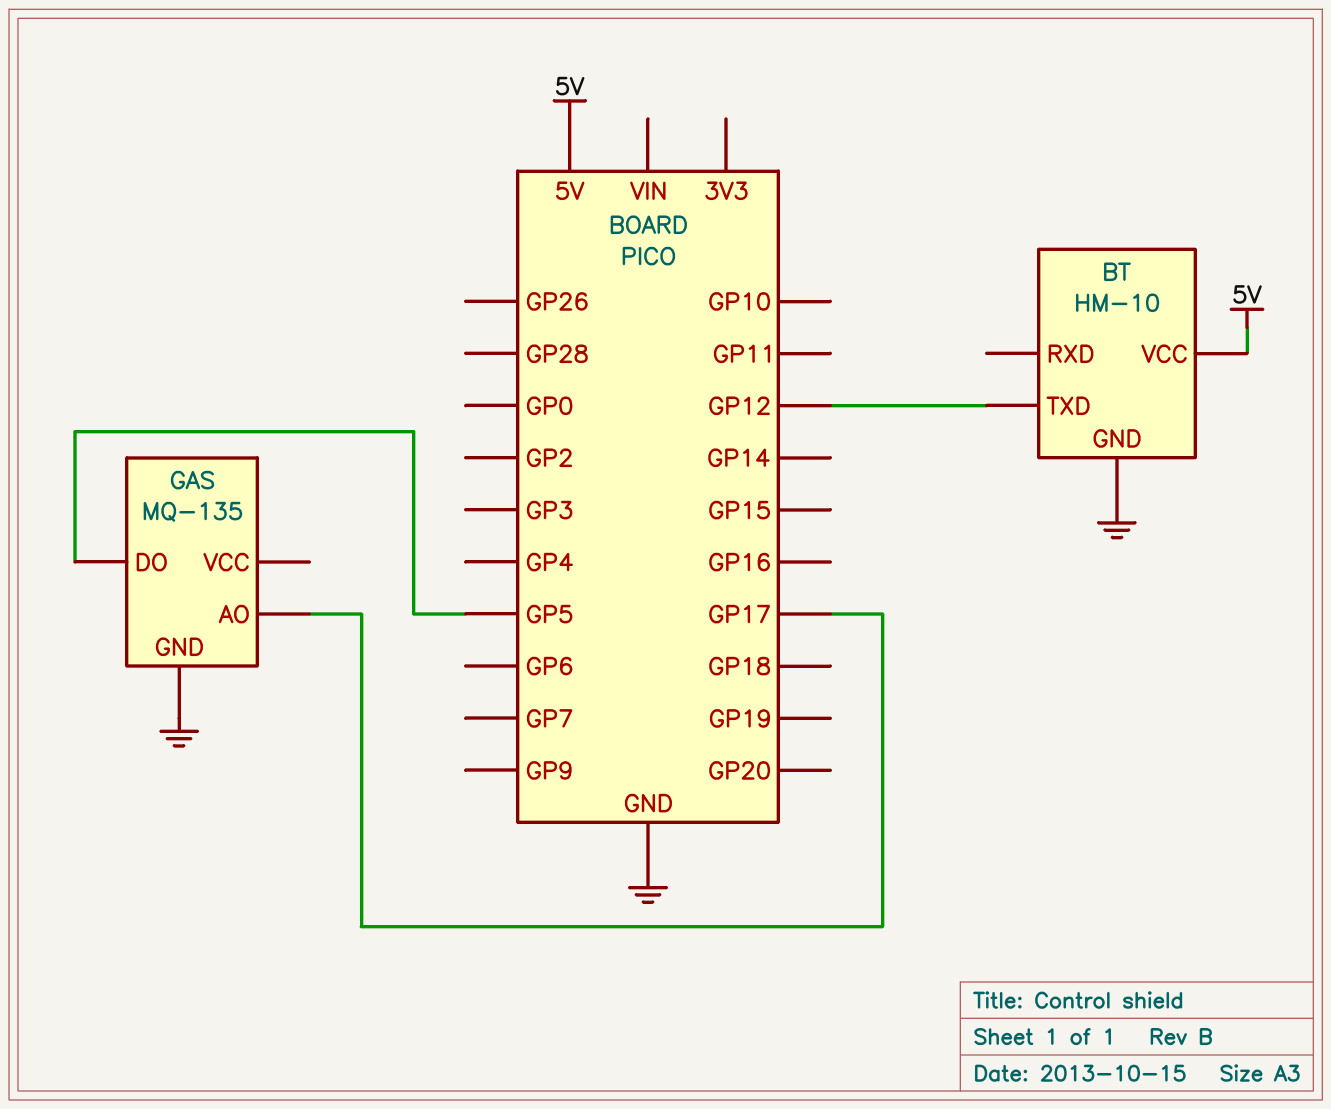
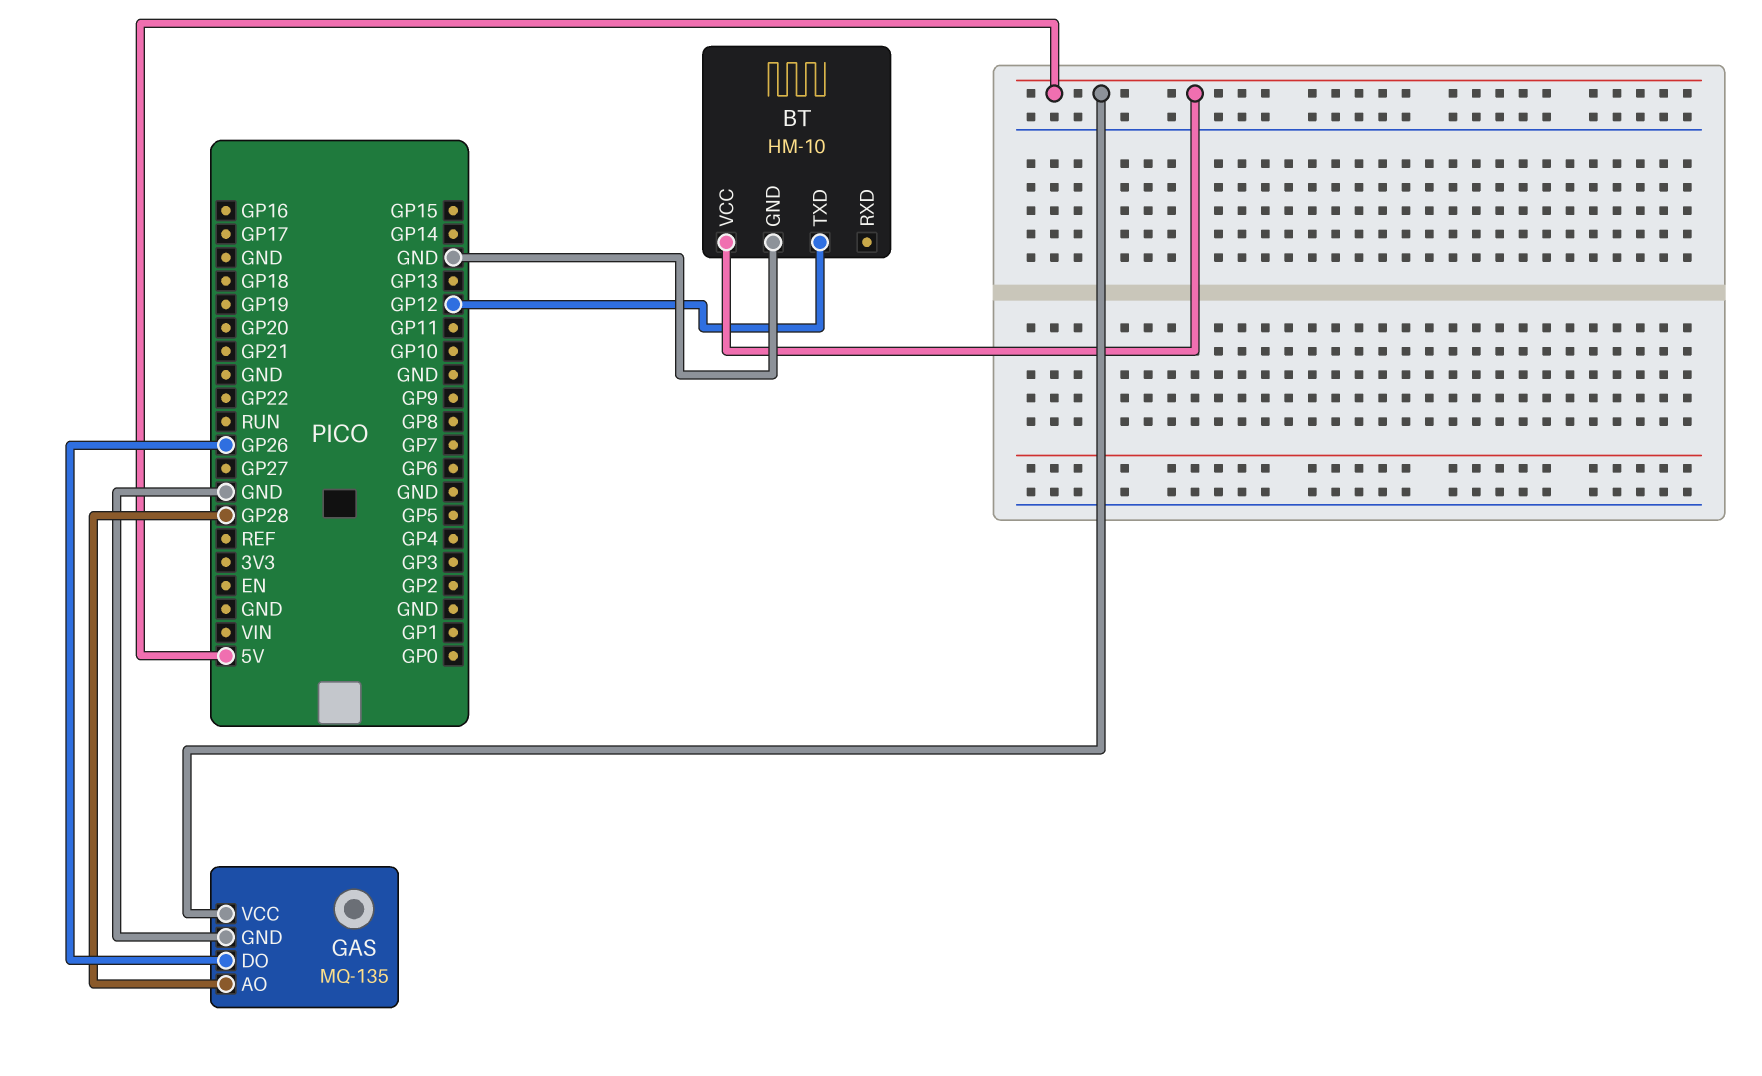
GAS pin AO: GP17 -> GP28
GAS pin DO: GP5 -> GP26
GAS pin VCC: none -> 5V

